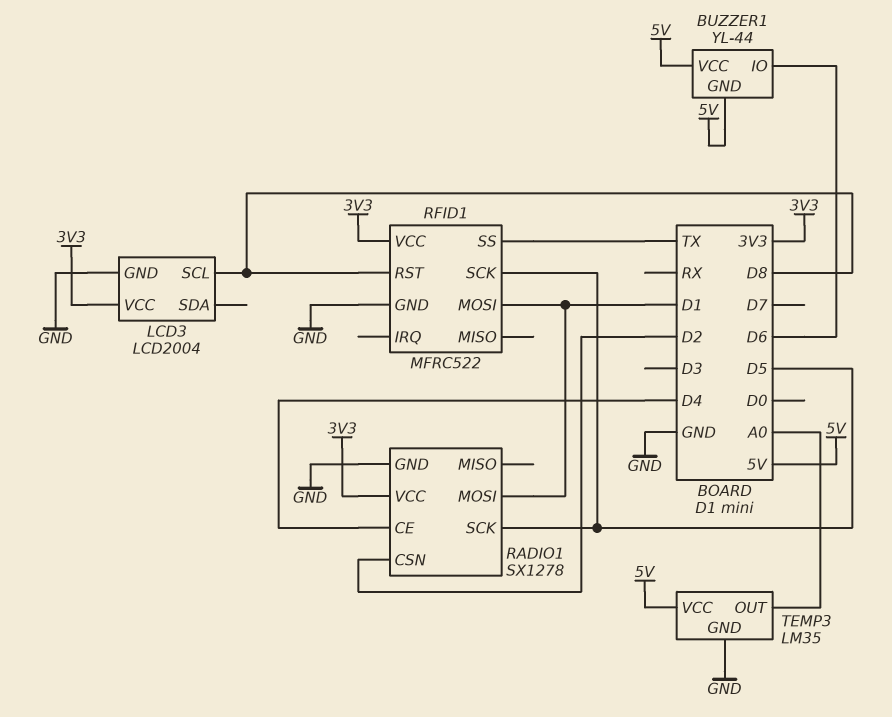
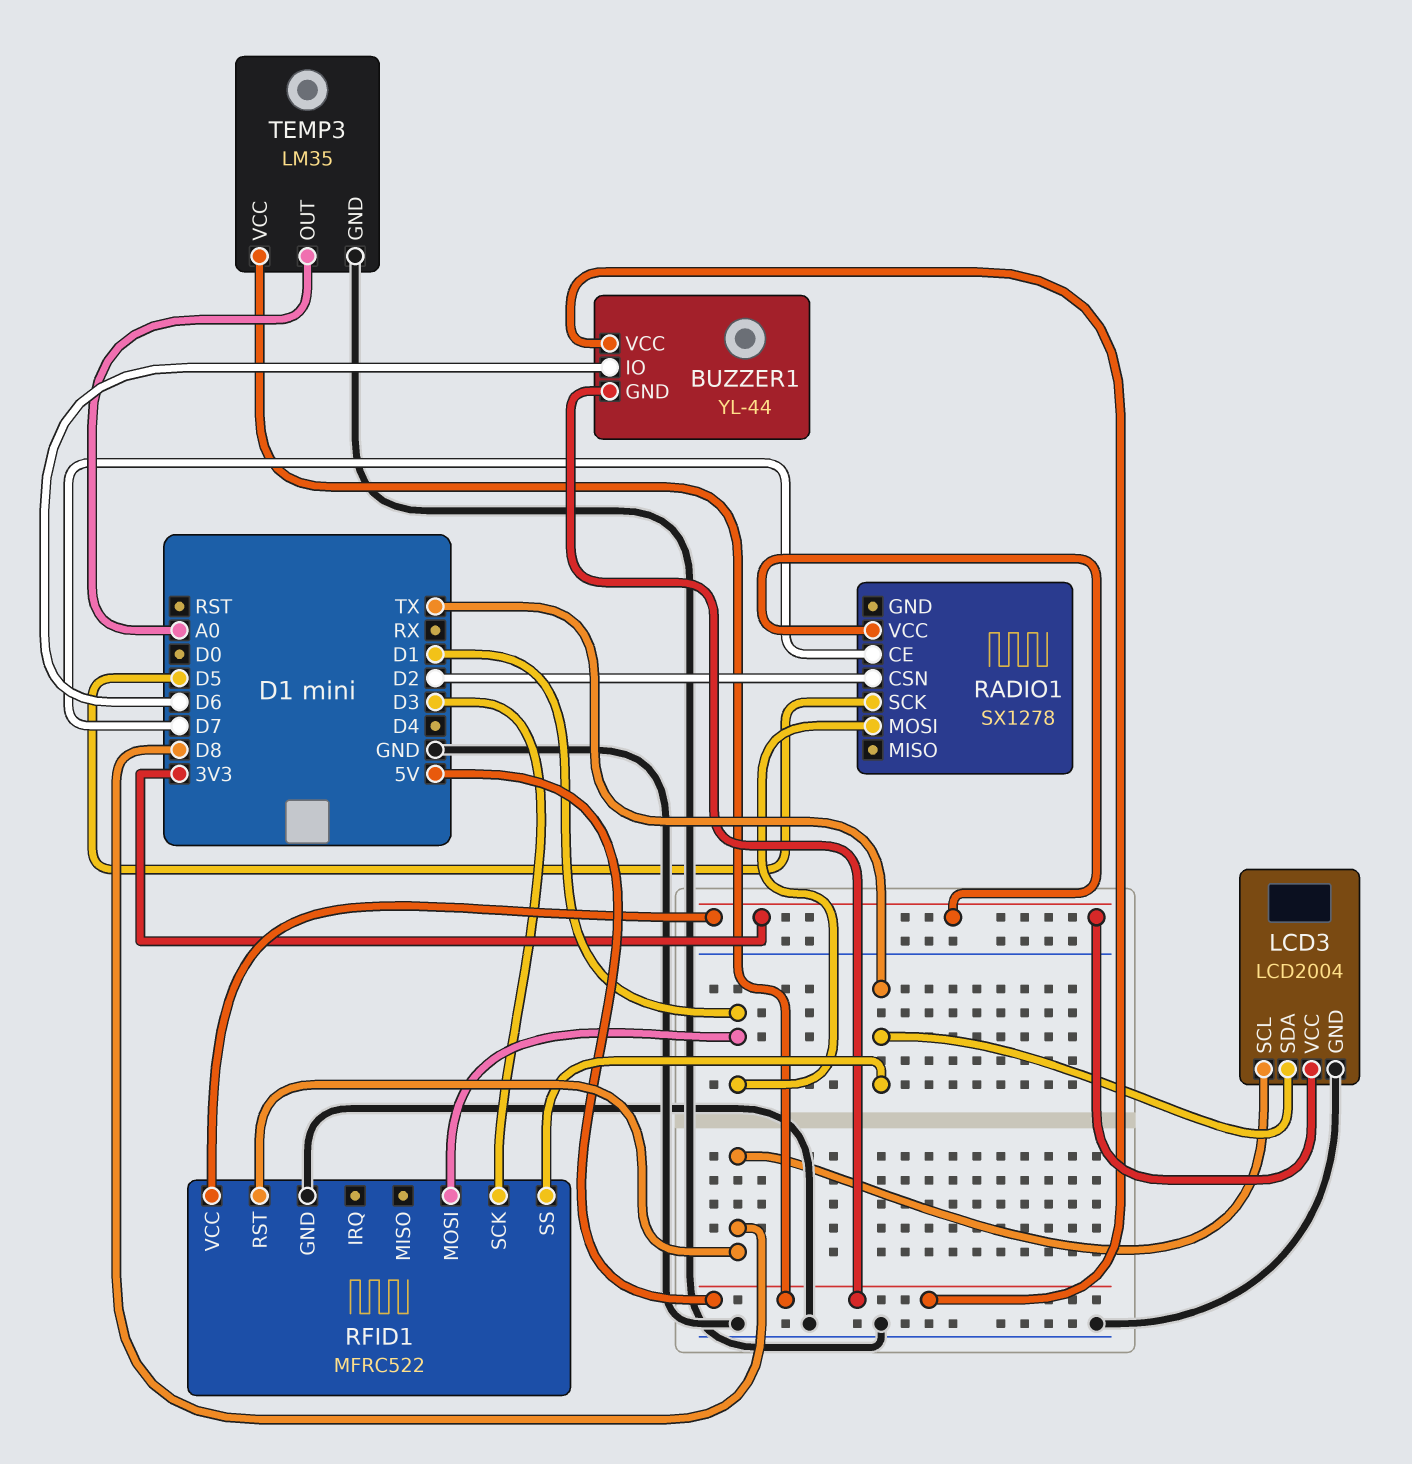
LCD3 pin SDA: none -> TX
RADIO1 pin CE: D4 -> D7
RADIO1 pin GND: GND -> none
RFID1 pin SCK: D5 -> D3

